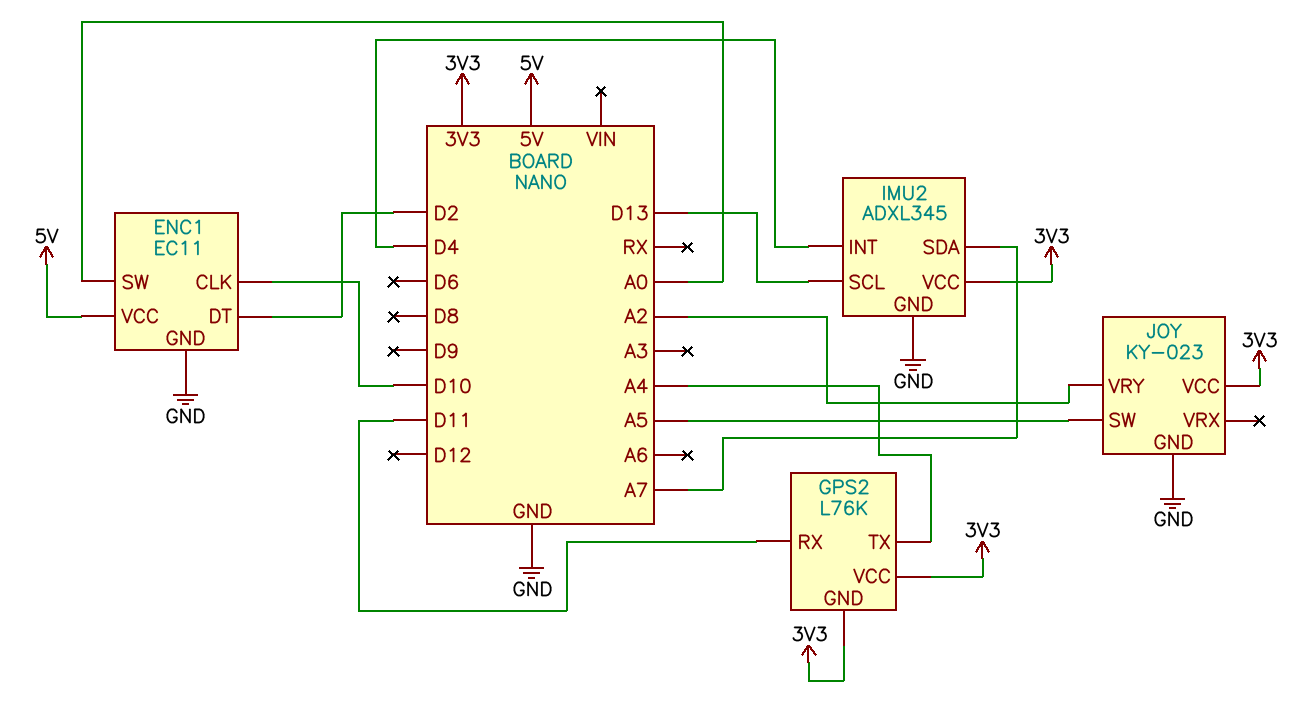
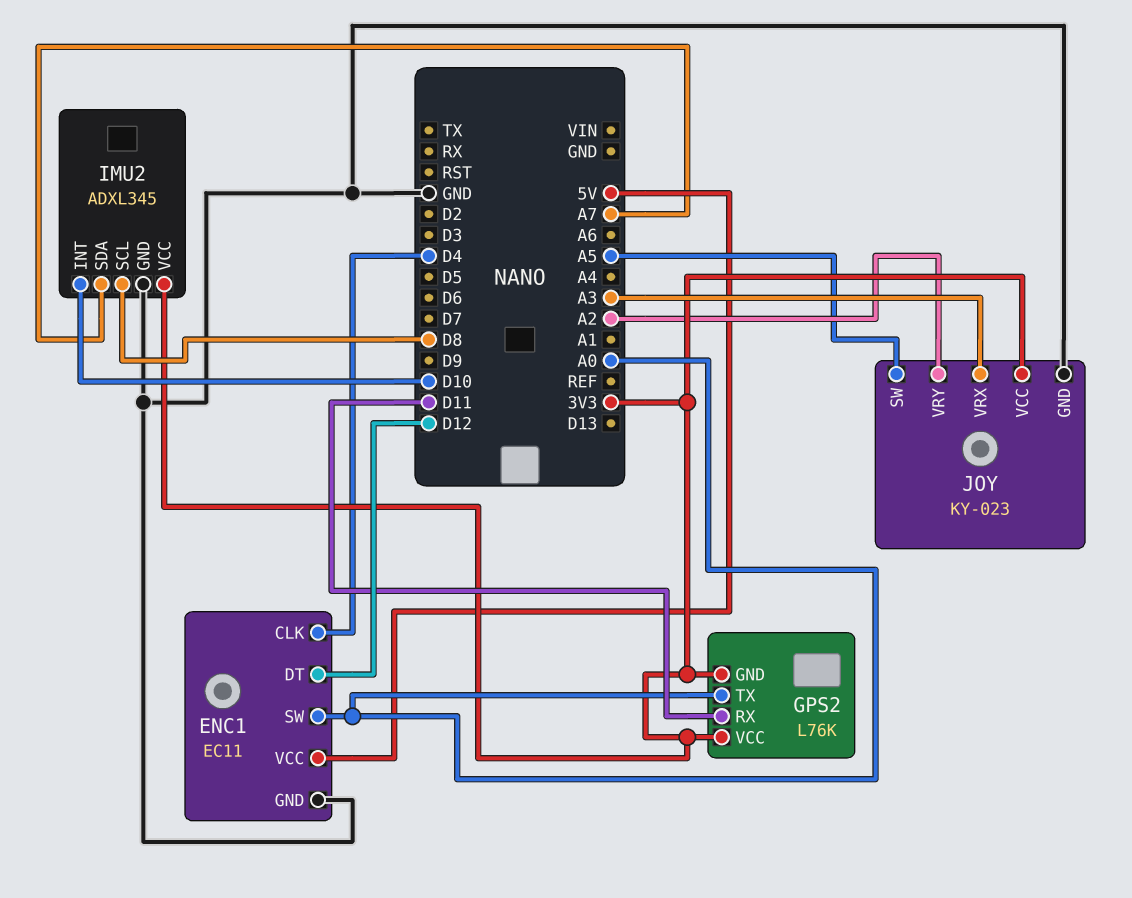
ENC1 pin CLK: D10 -> D4
ENC1 pin DT: D2 -> D12
GPS2 pin TX: A4 -> A0
IMU2 pin INT: D4 -> D10
IMU2 pin SCL: D13 -> D8
JOY pin VRX: none -> A3

